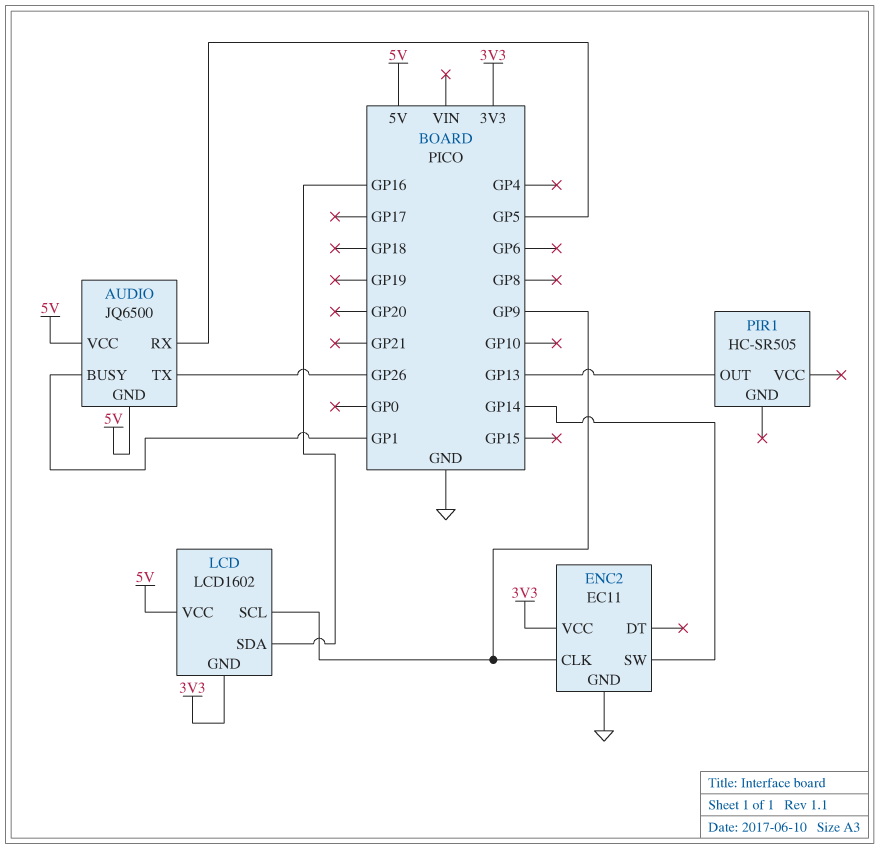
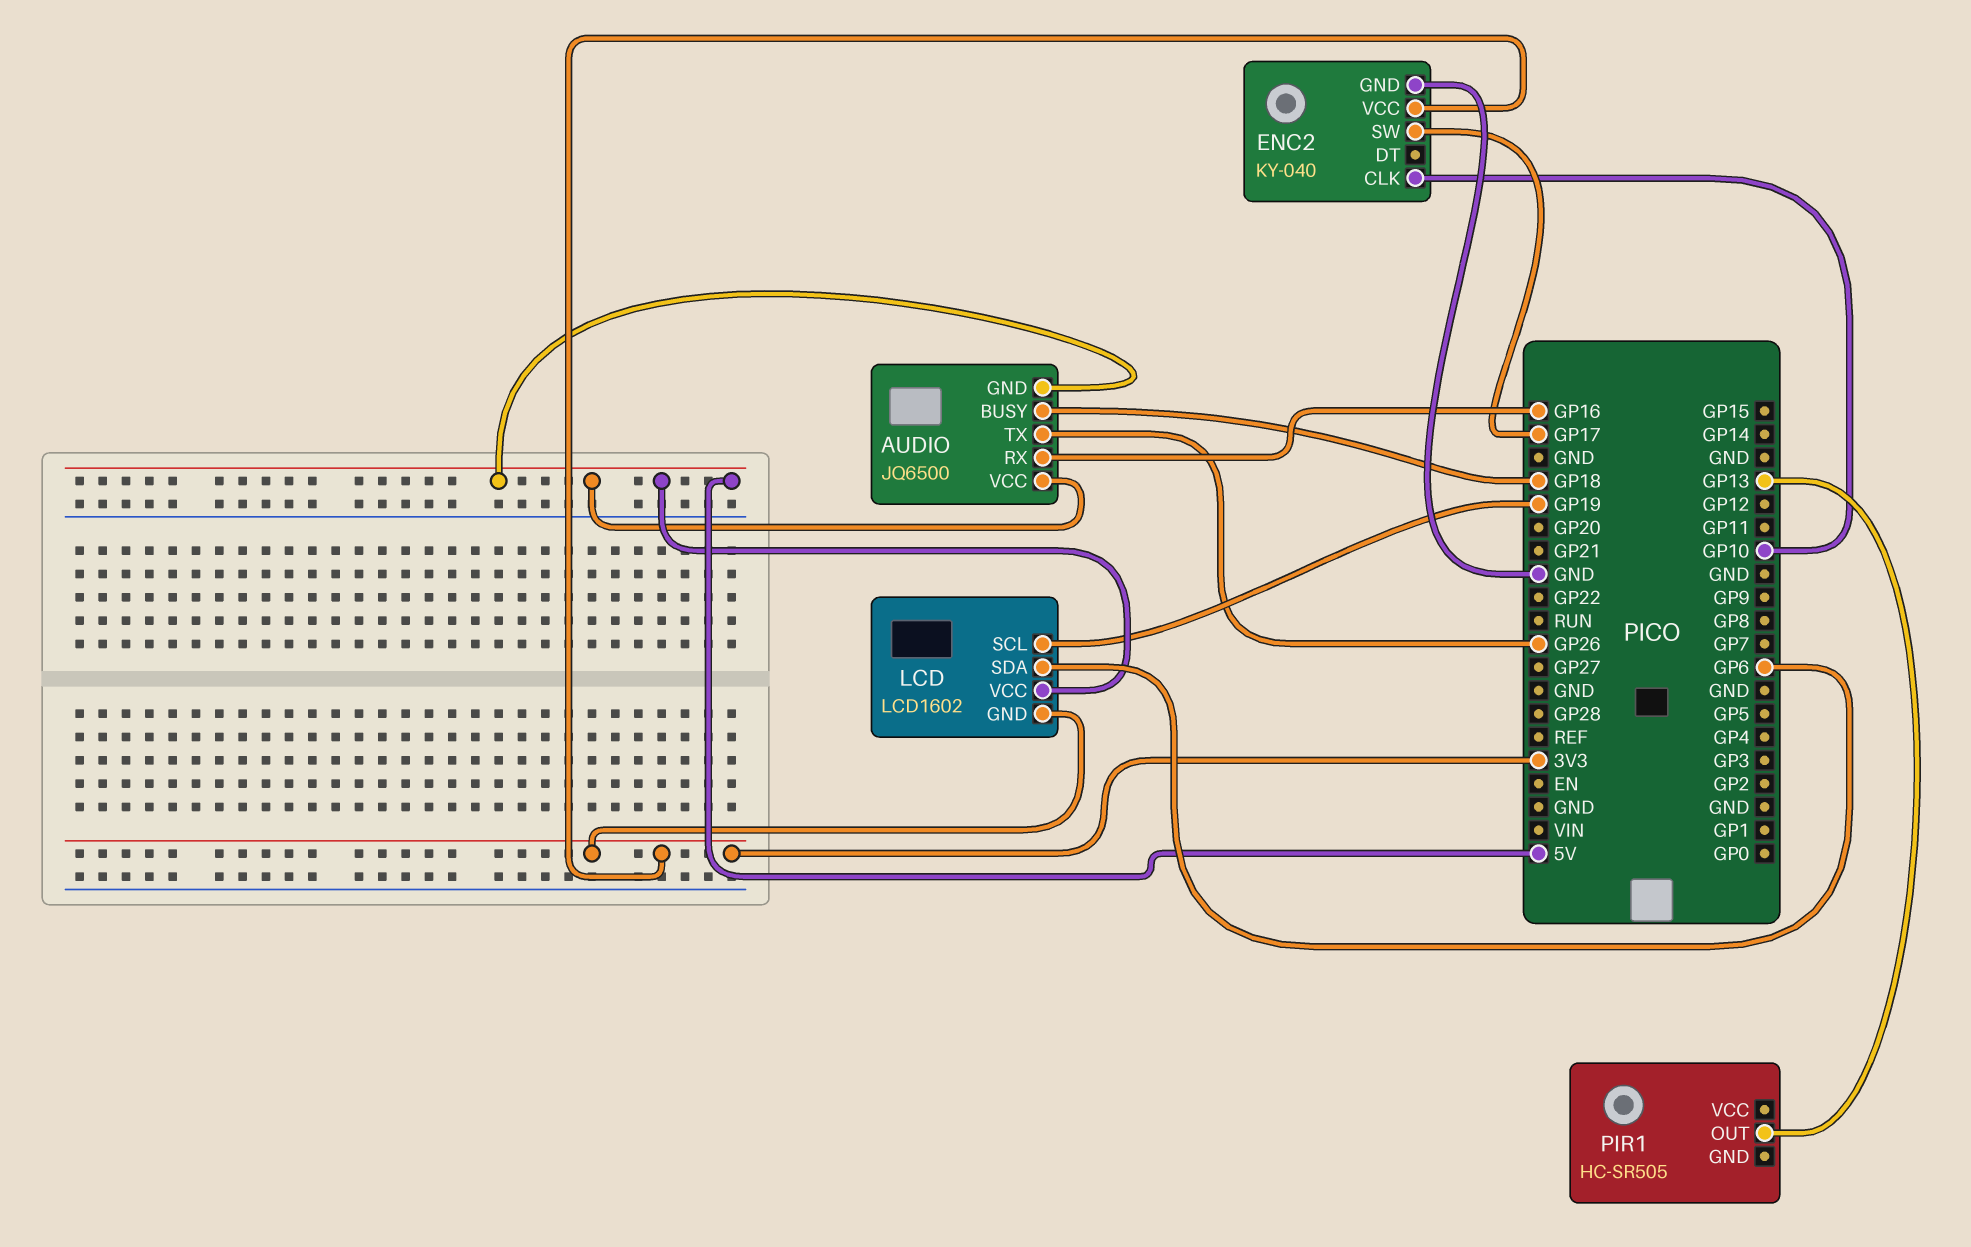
AUDIO pin BUSY: GP1 -> GP18
AUDIO pin RX: GP5 -> GP16
ENC2: EC11 -> KY-040
ENC2 pin CLK: GP9 -> GP10
ENC2 pin SW: GP14 -> GP17
LCD pin SCL: GP9 -> GP19
LCD pin SDA: GP16 -> GP6

